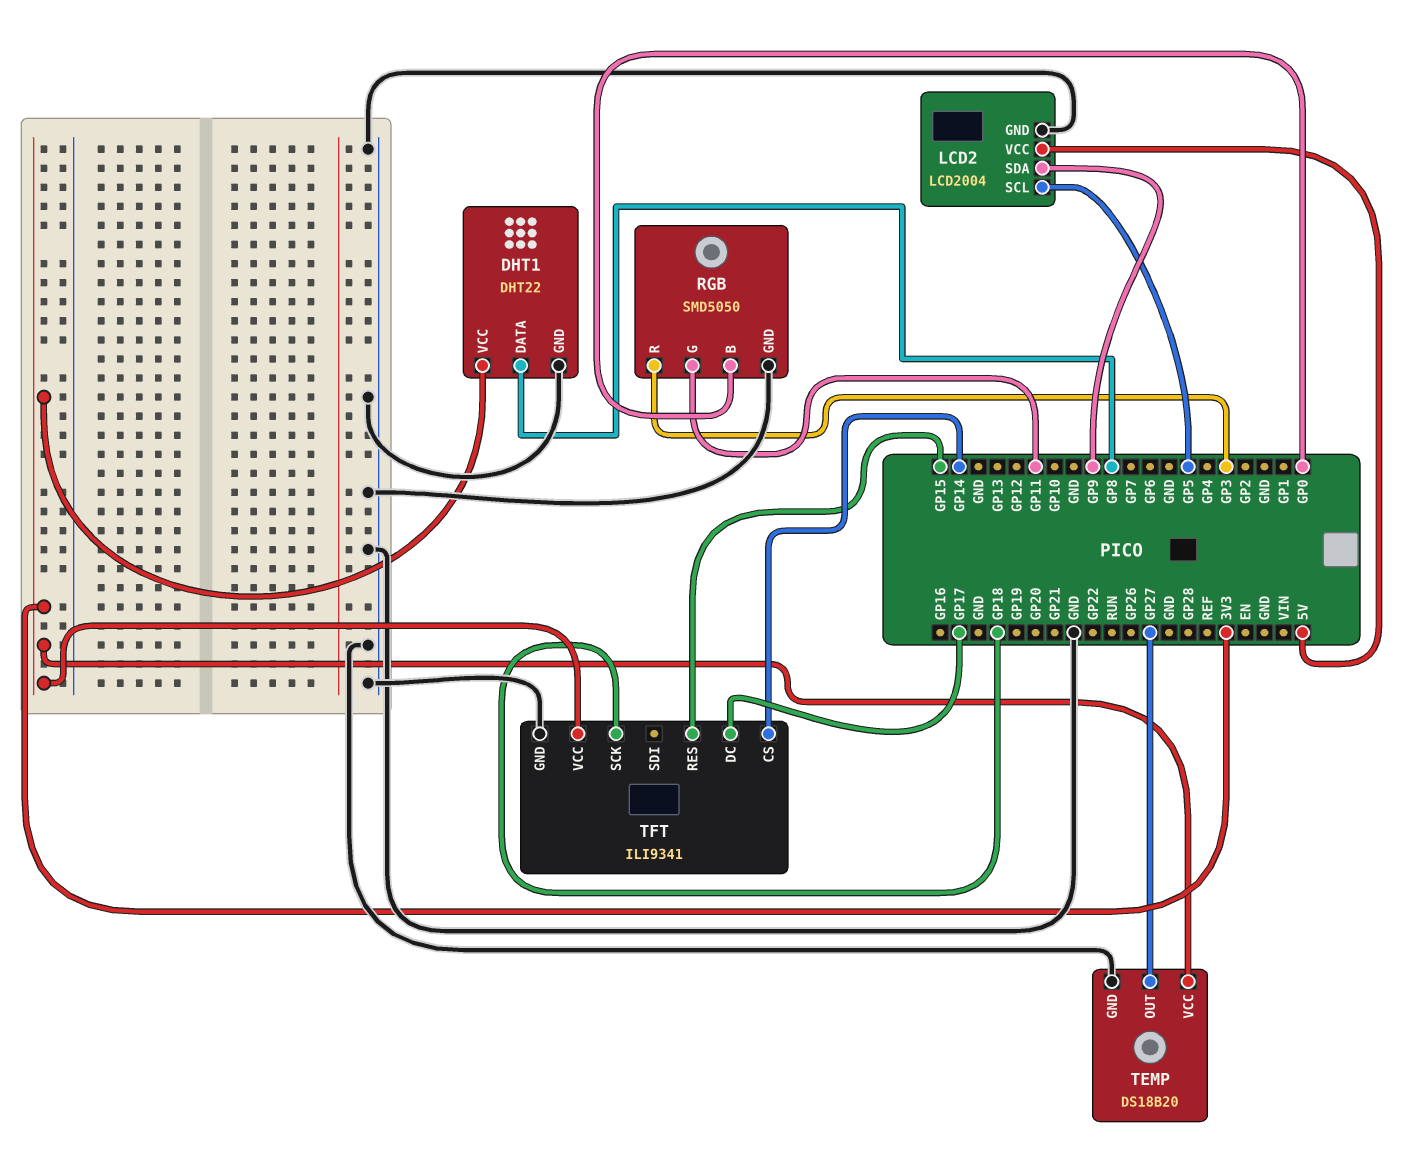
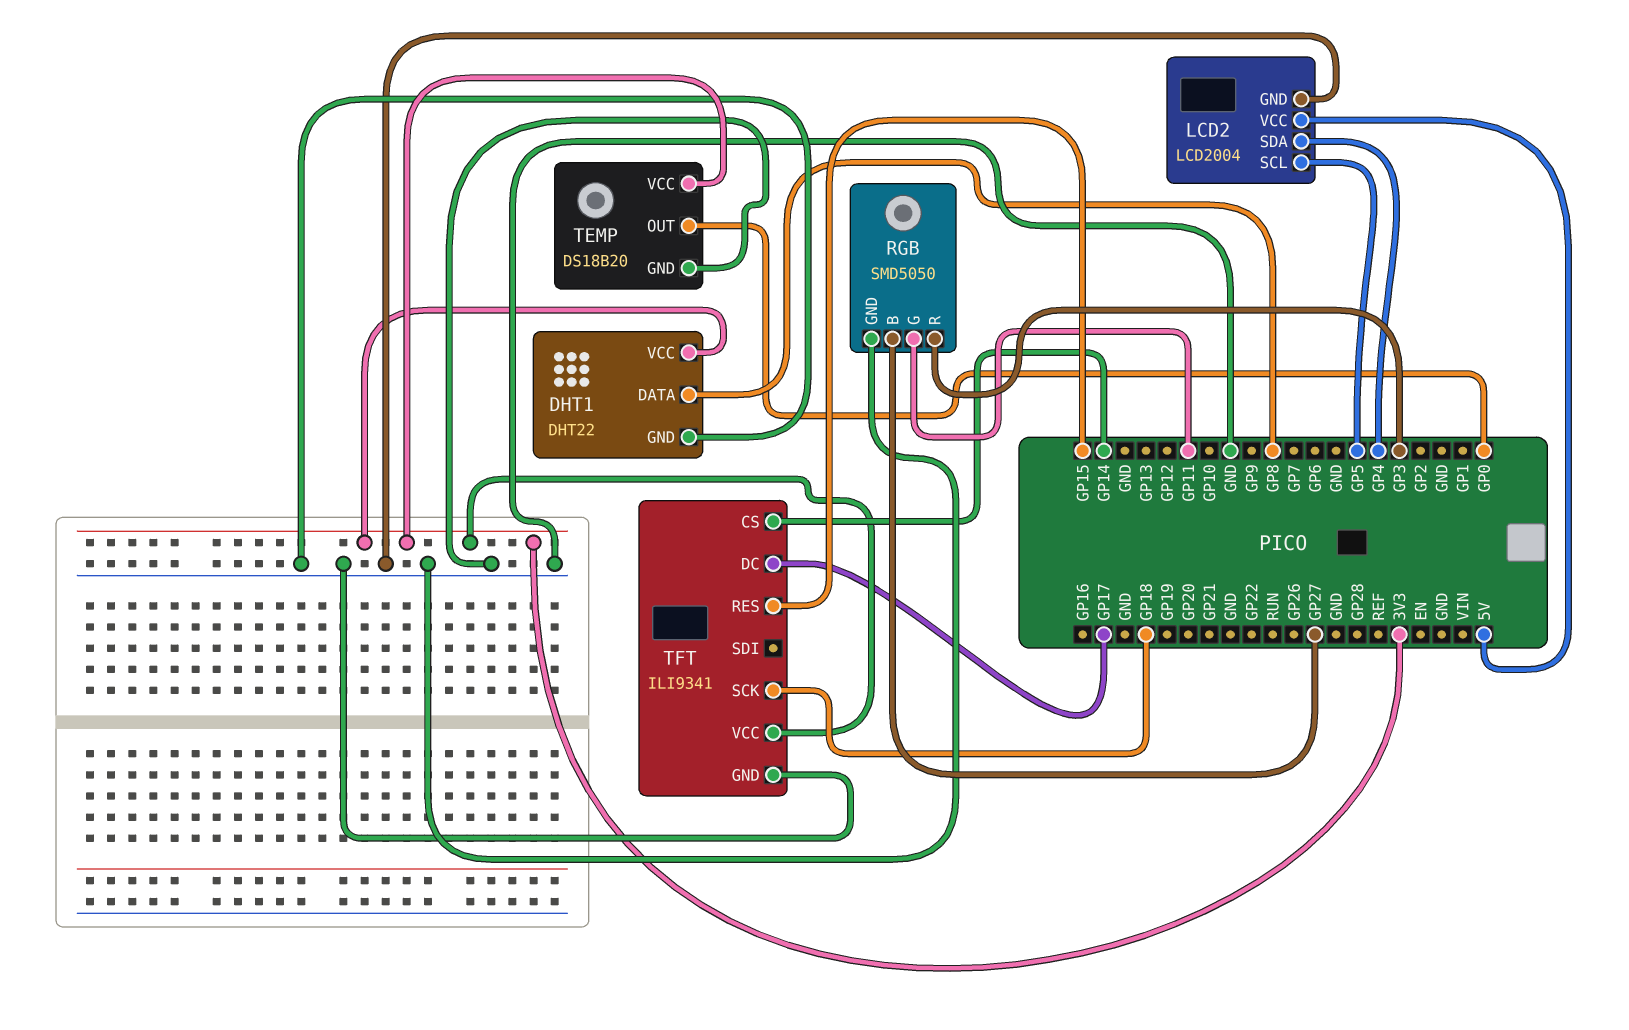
LCD2 pin SDA: GP9 -> GP4
RGB pin B: GP0 -> GP27
TEMP pin OUT: GP27 -> GP0

